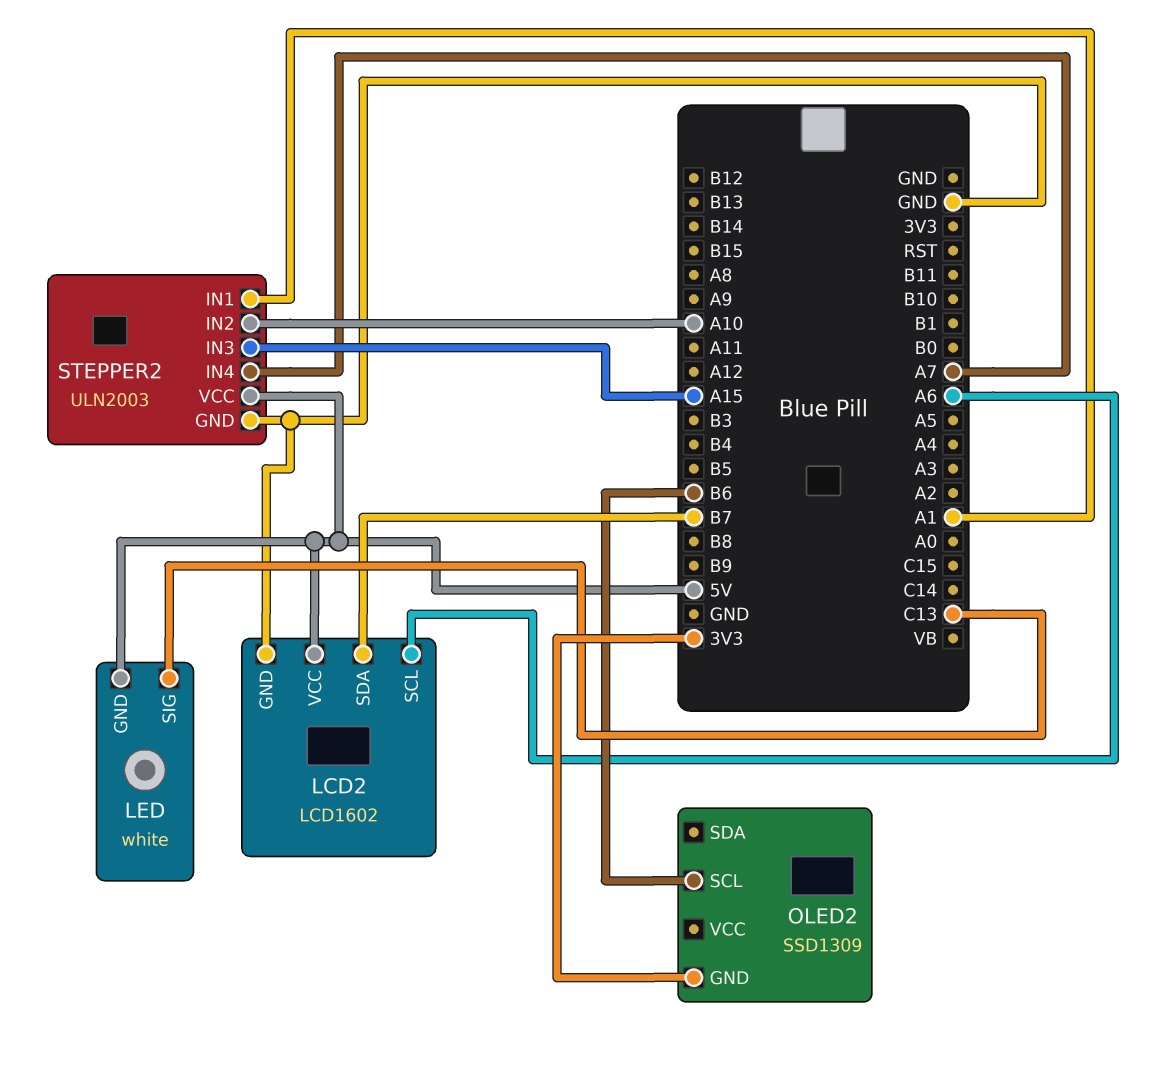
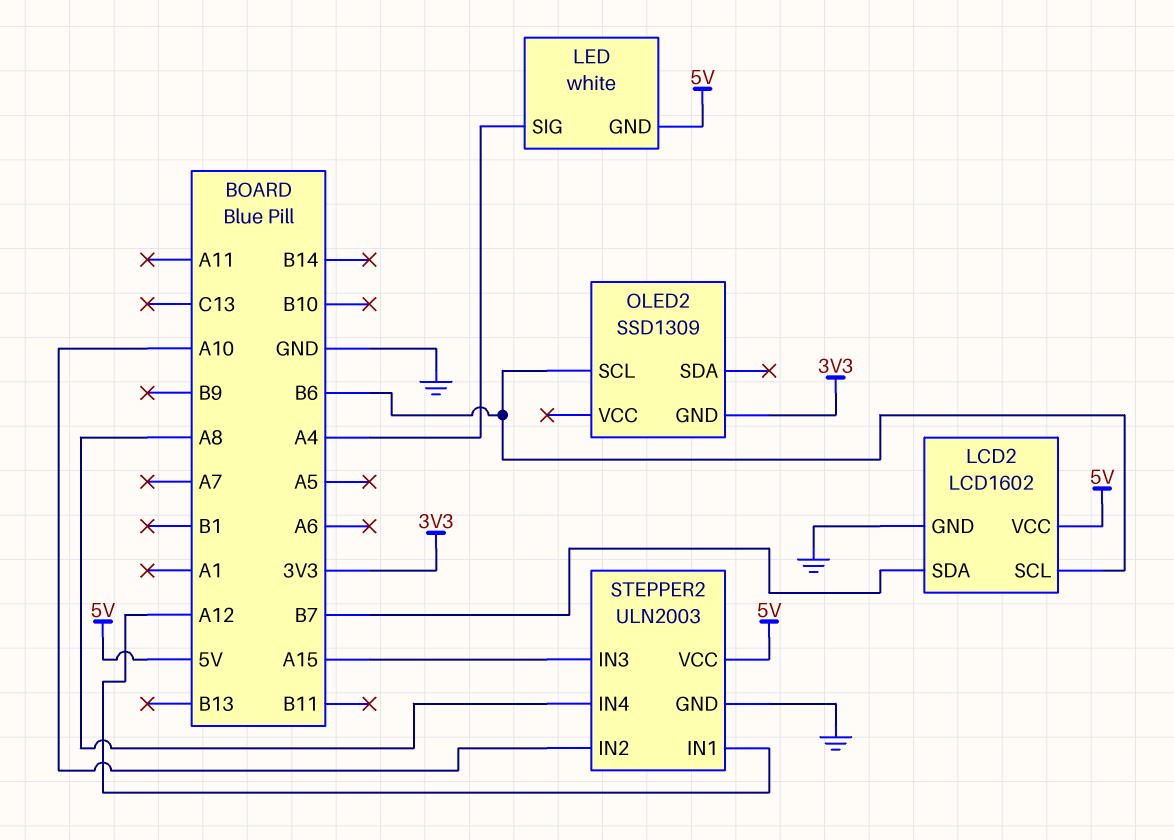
LCD2 pin SCL: A6 -> B6
LED pin SIG: C13 -> A4
STEPPER2 pin IN1: A1 -> A12
STEPPER2 pin IN4: A7 -> A8

